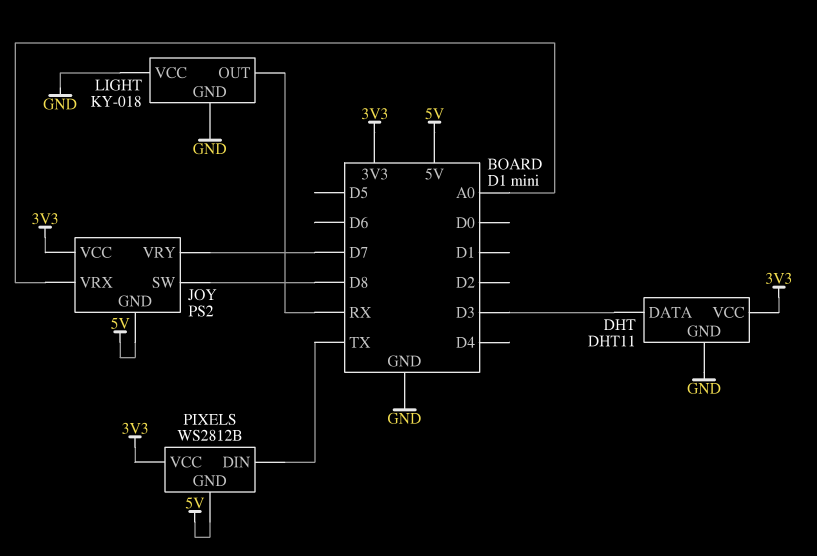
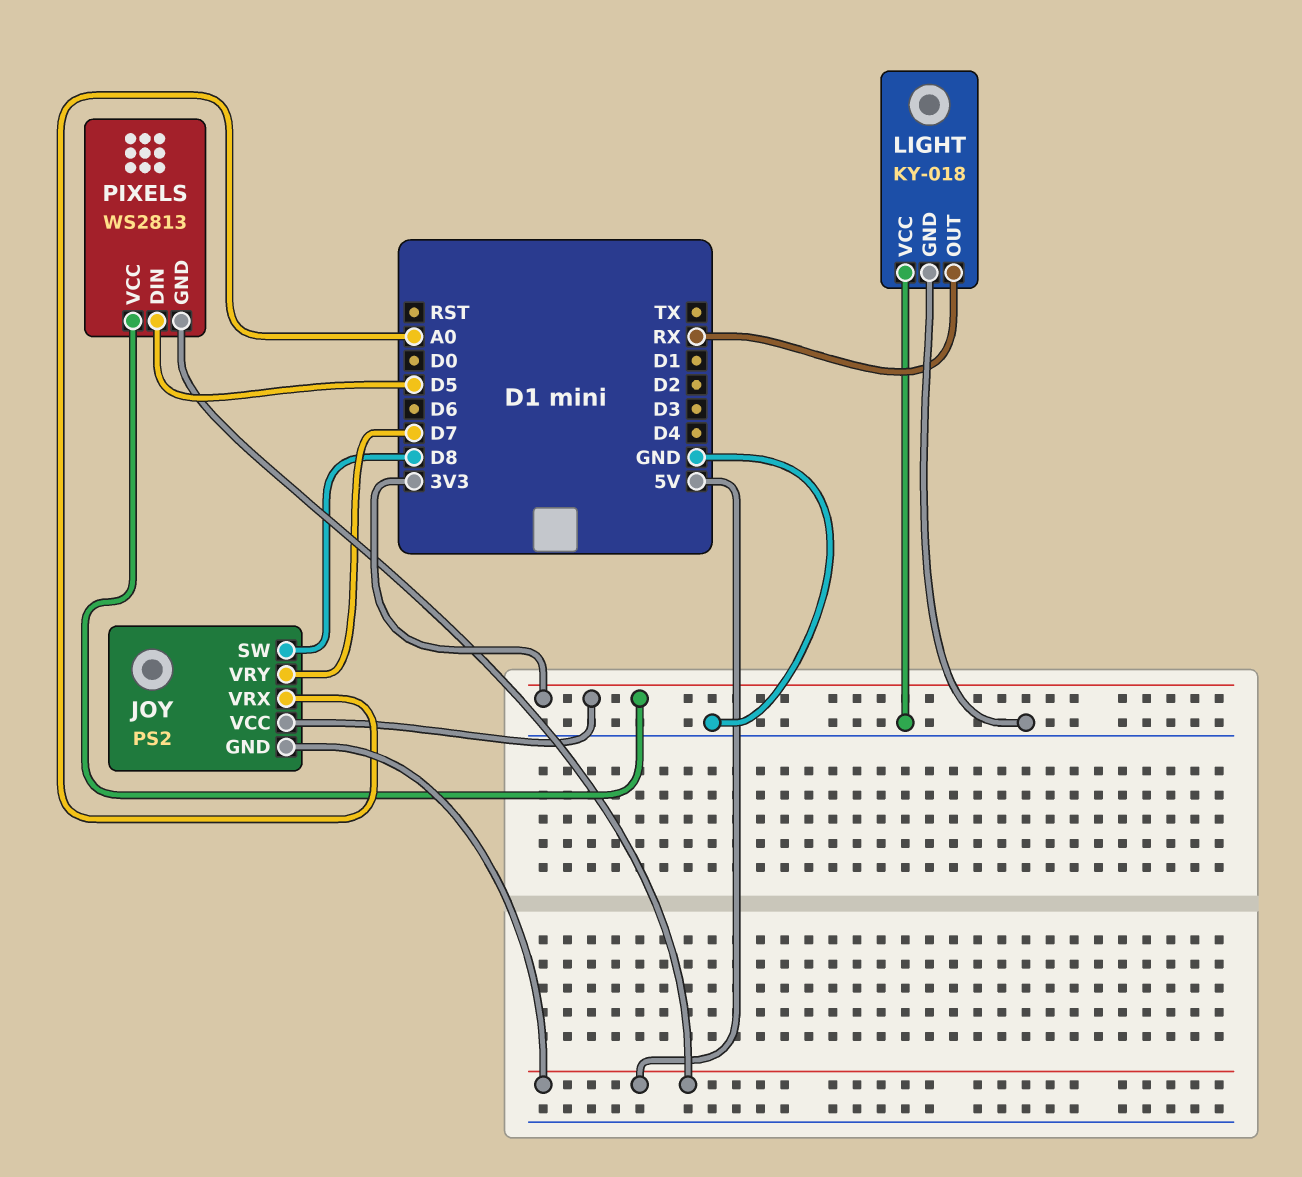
DHT: DHT11 -> none
DHT pin DATA: D3 -> none
DHT pin GND: GND -> none
DHT pin VCC: 3V3 -> none
PIXELS: WS2812B -> WS2813
PIXELS pin DIN: TX -> D5

